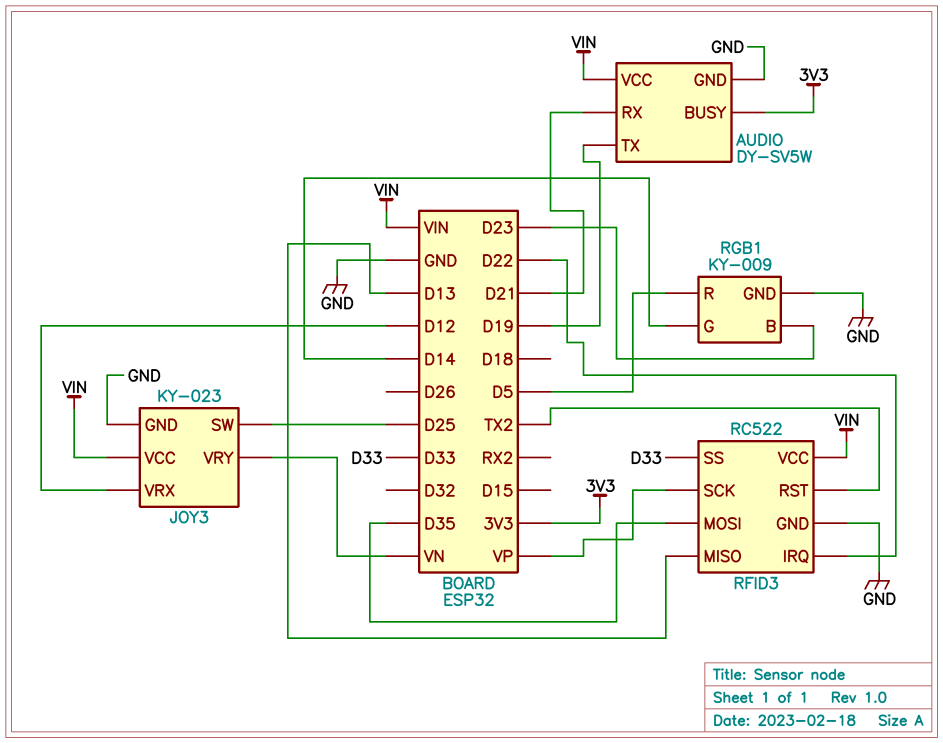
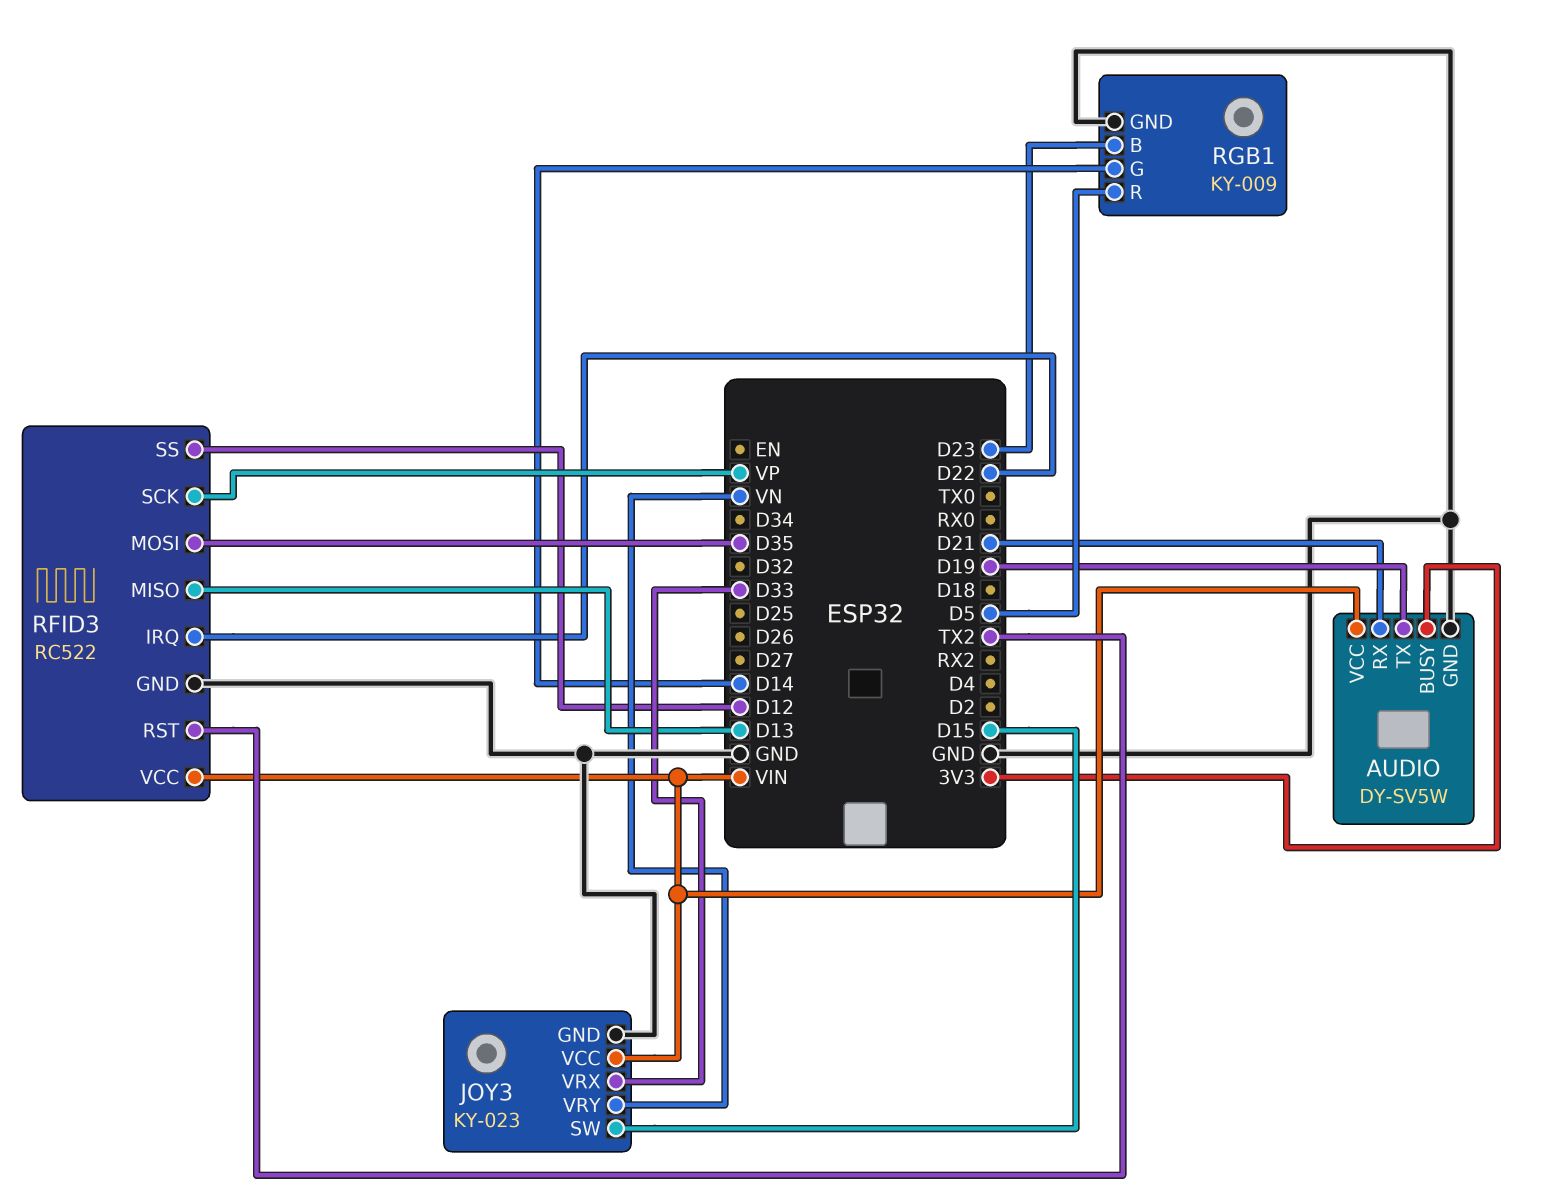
JOY3 pin SW: D25 -> D15
JOY3 pin VRX: D12 -> D33
RFID3 pin SS: D33 -> D12

